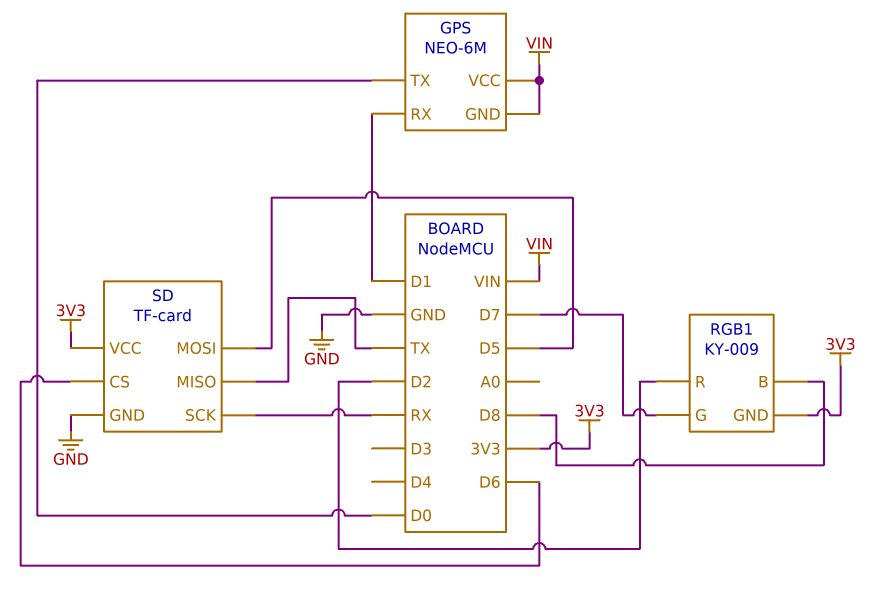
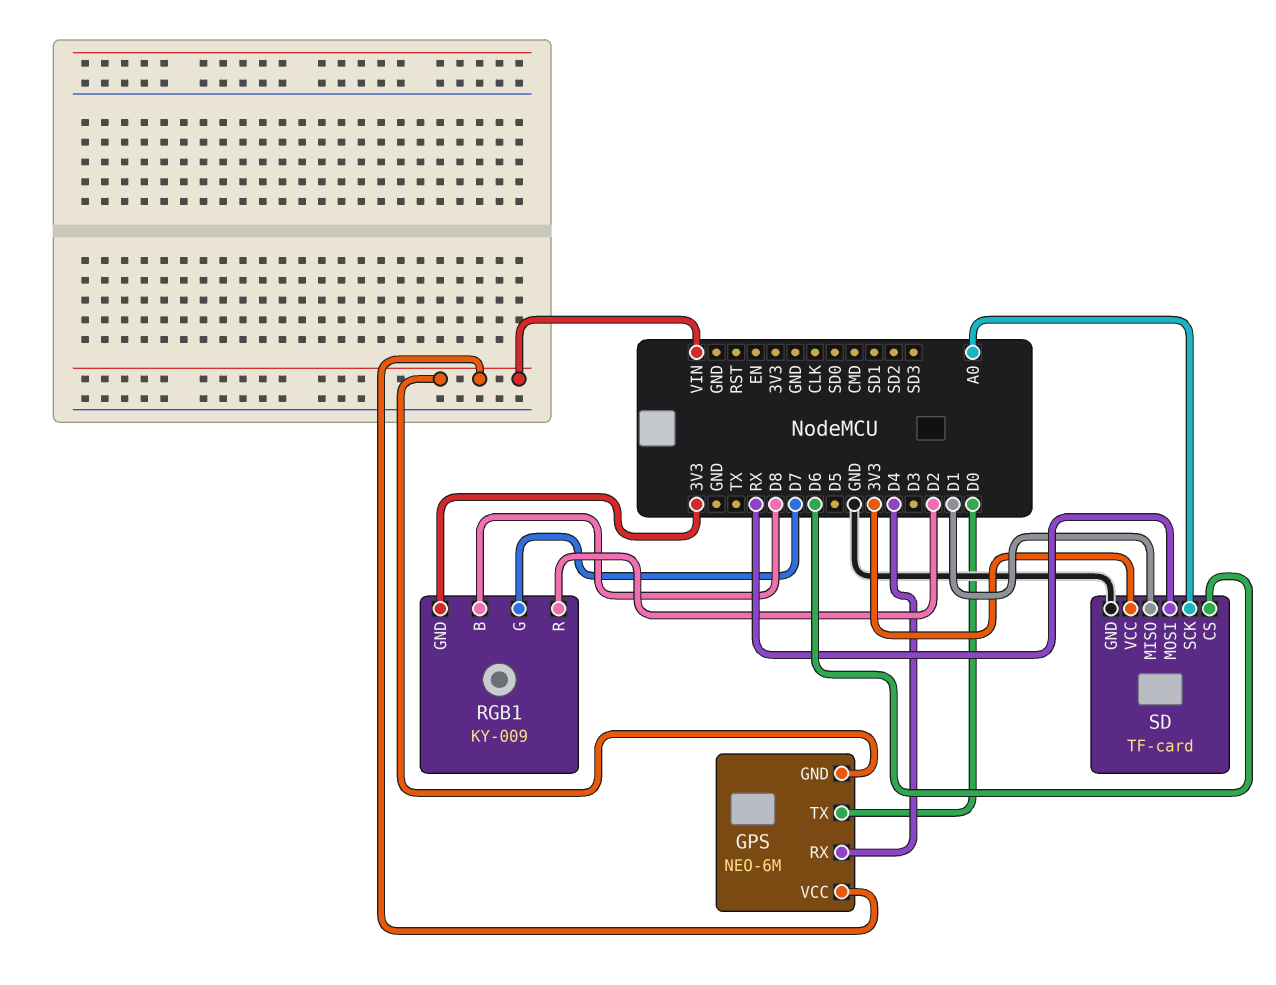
GPS pin RX: D1 -> D4
SD pin MISO: TX -> D1
SD pin MOSI: D5 -> RX
SD pin SCK: RX -> A0

